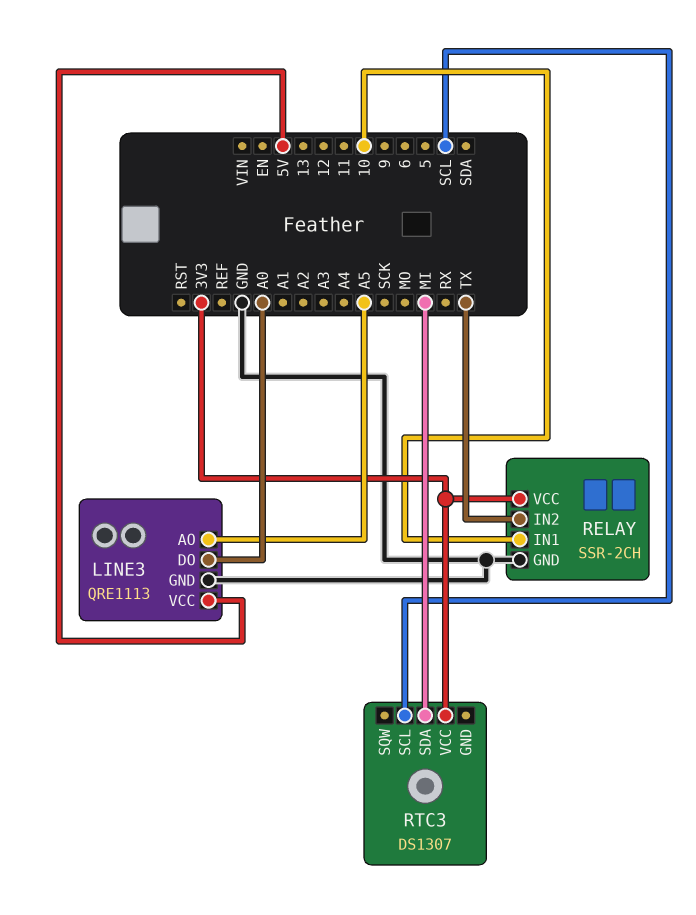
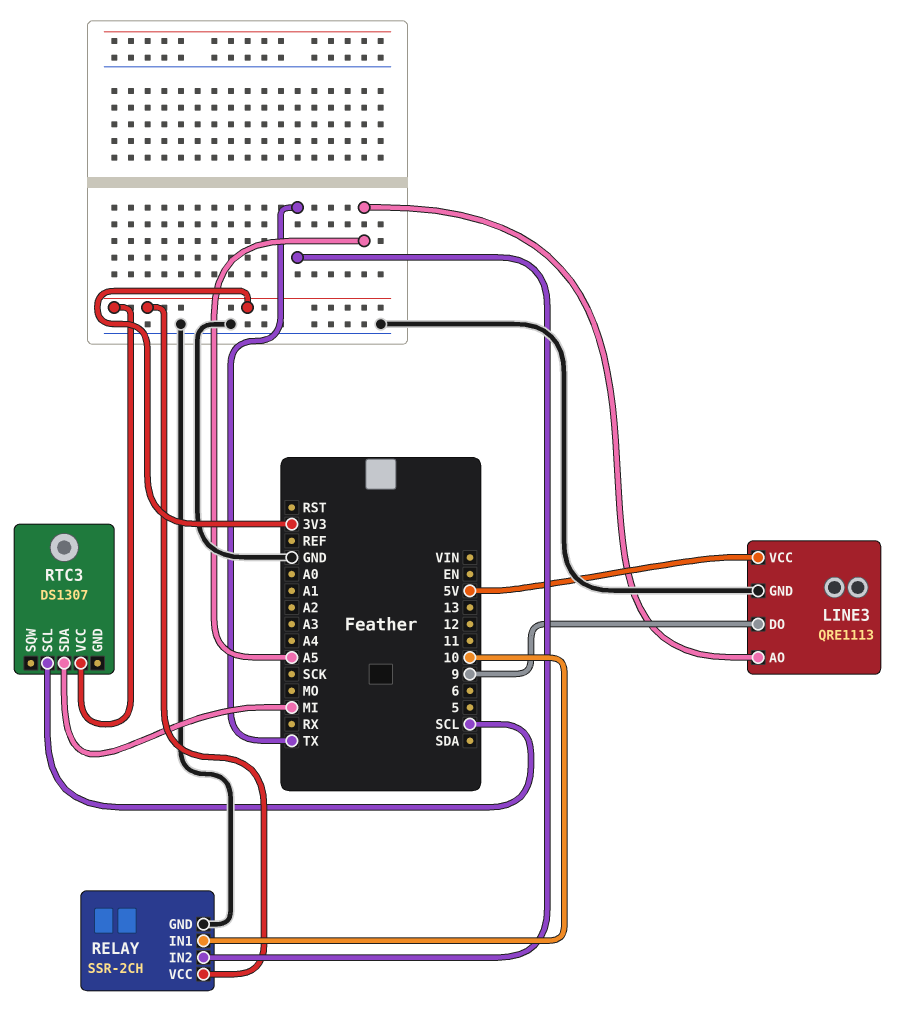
LINE3 pin DO: A0 -> 9

